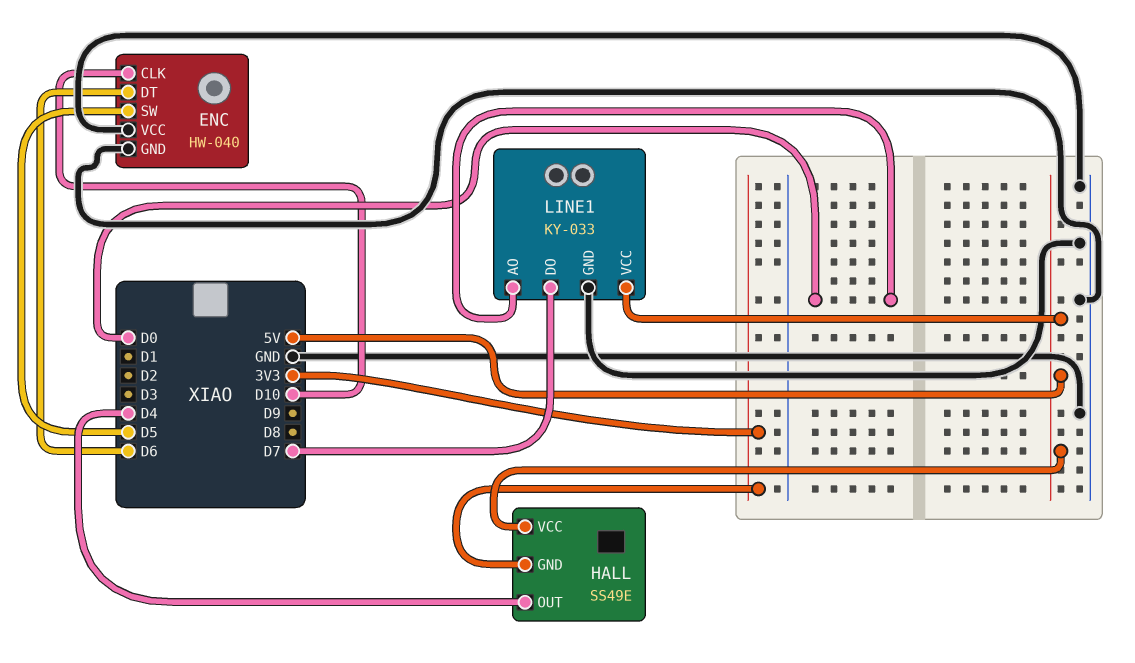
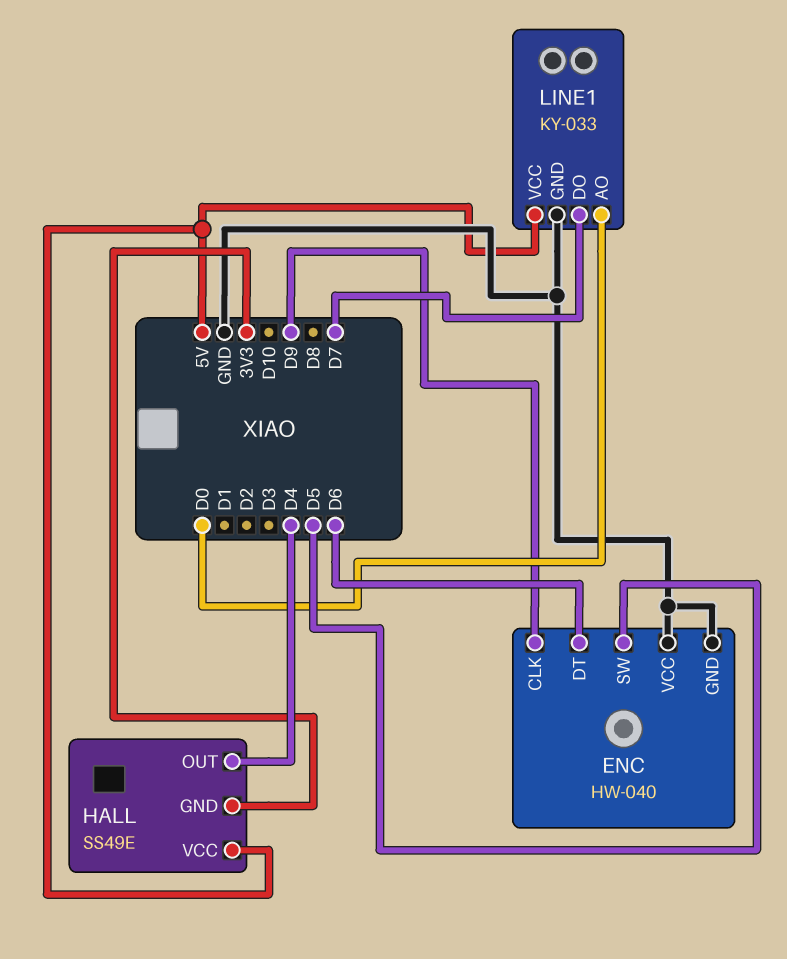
ENC pin CLK: D10 -> D9

